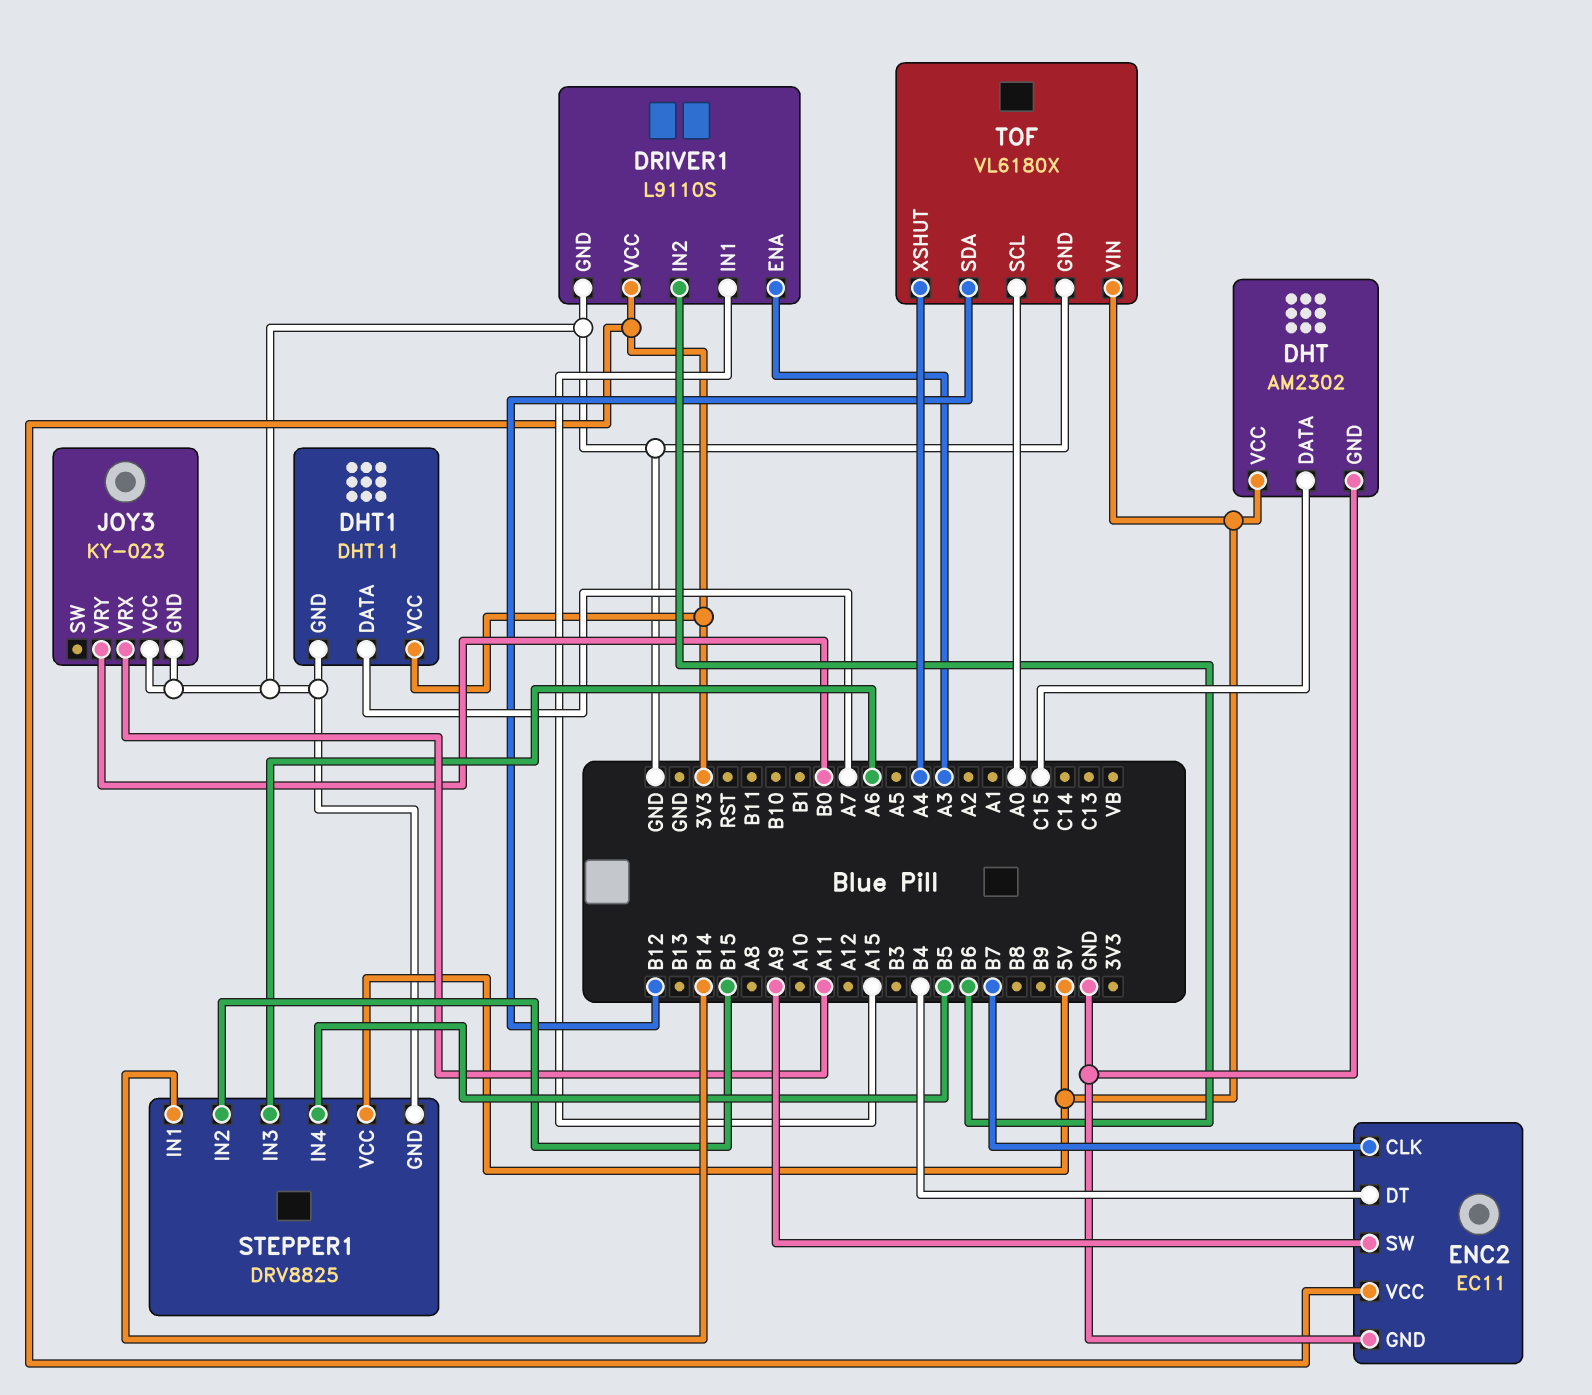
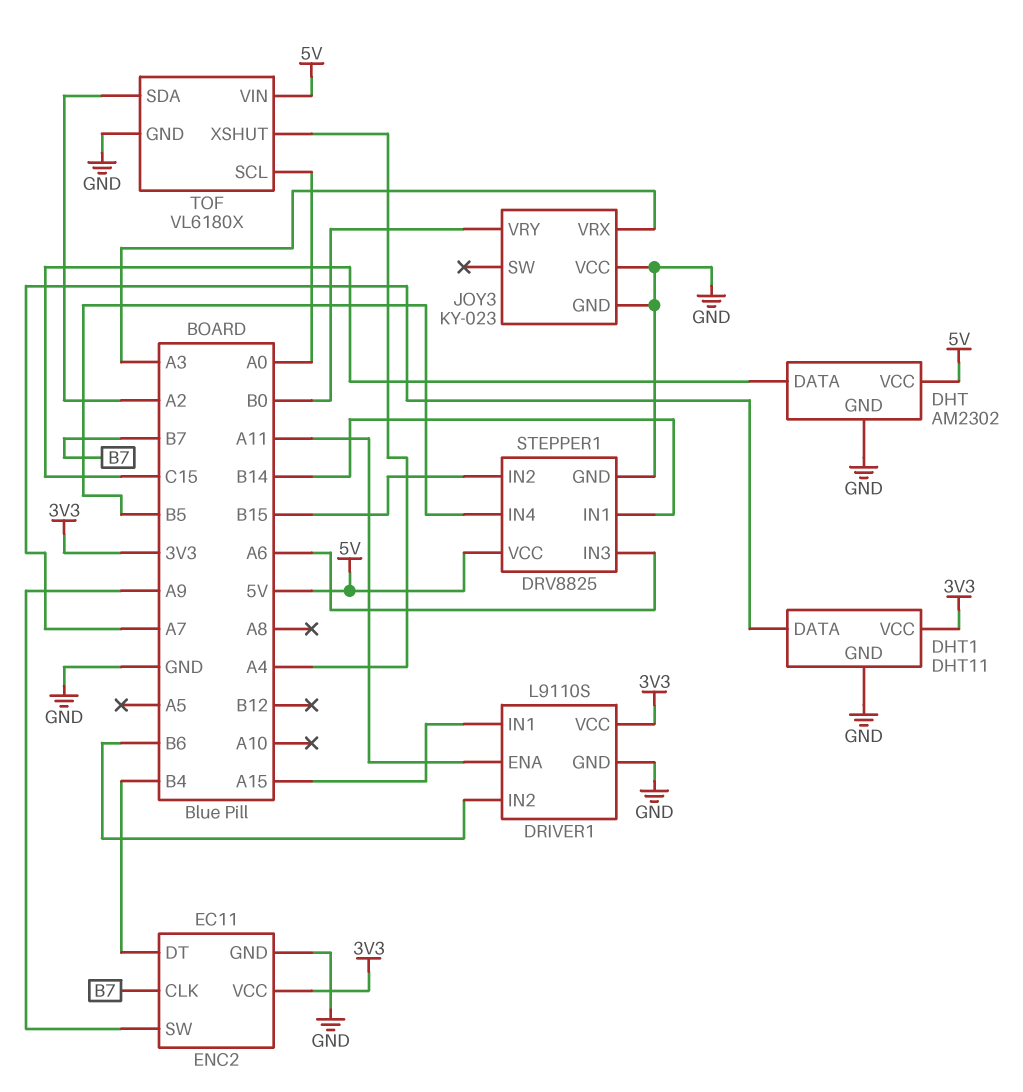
DRIVER1 pin ENA: A3 -> A11
JOY3 pin VRX: A11 -> A3
TOF pin SDA: B12 -> A2

